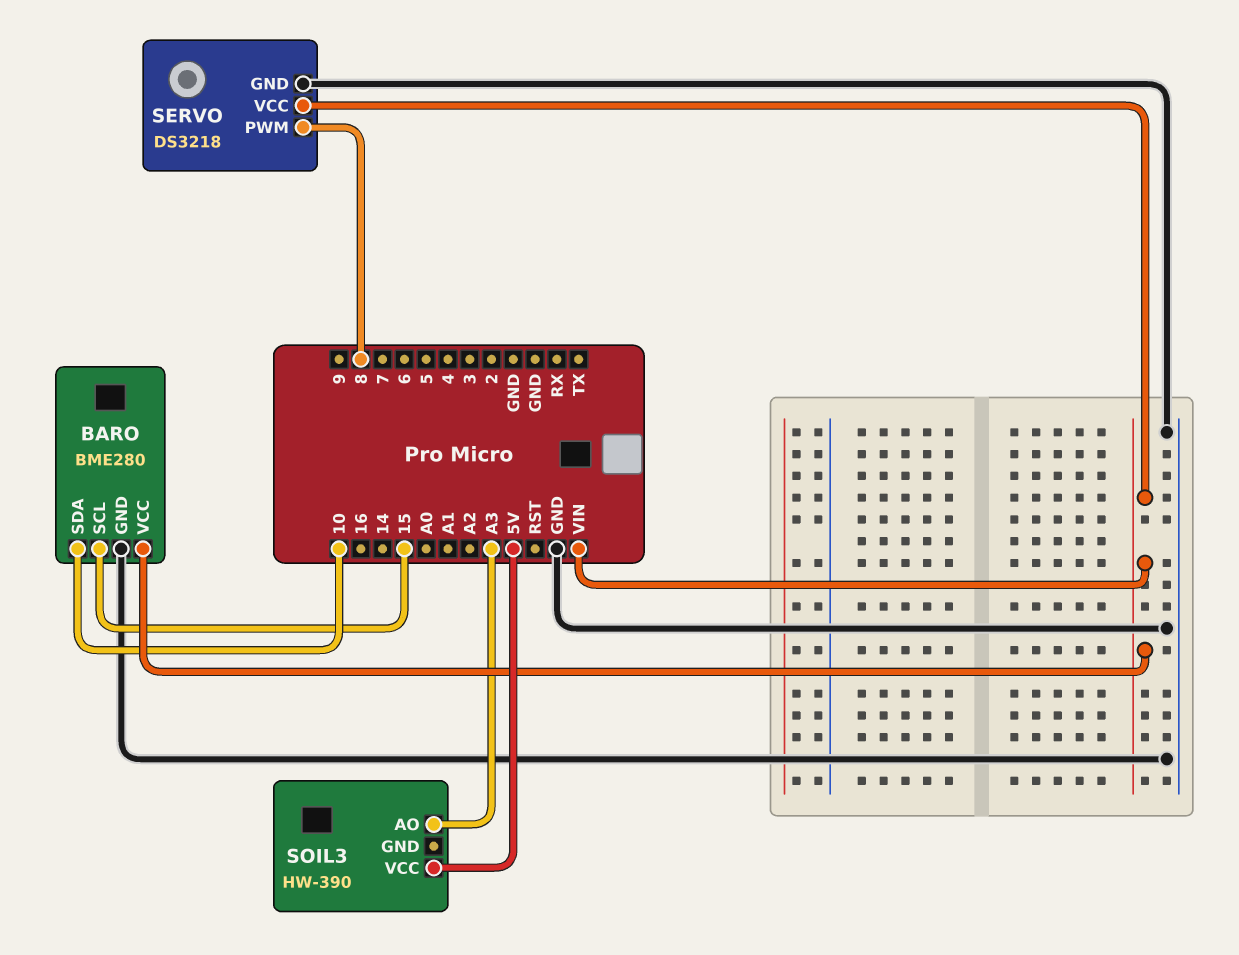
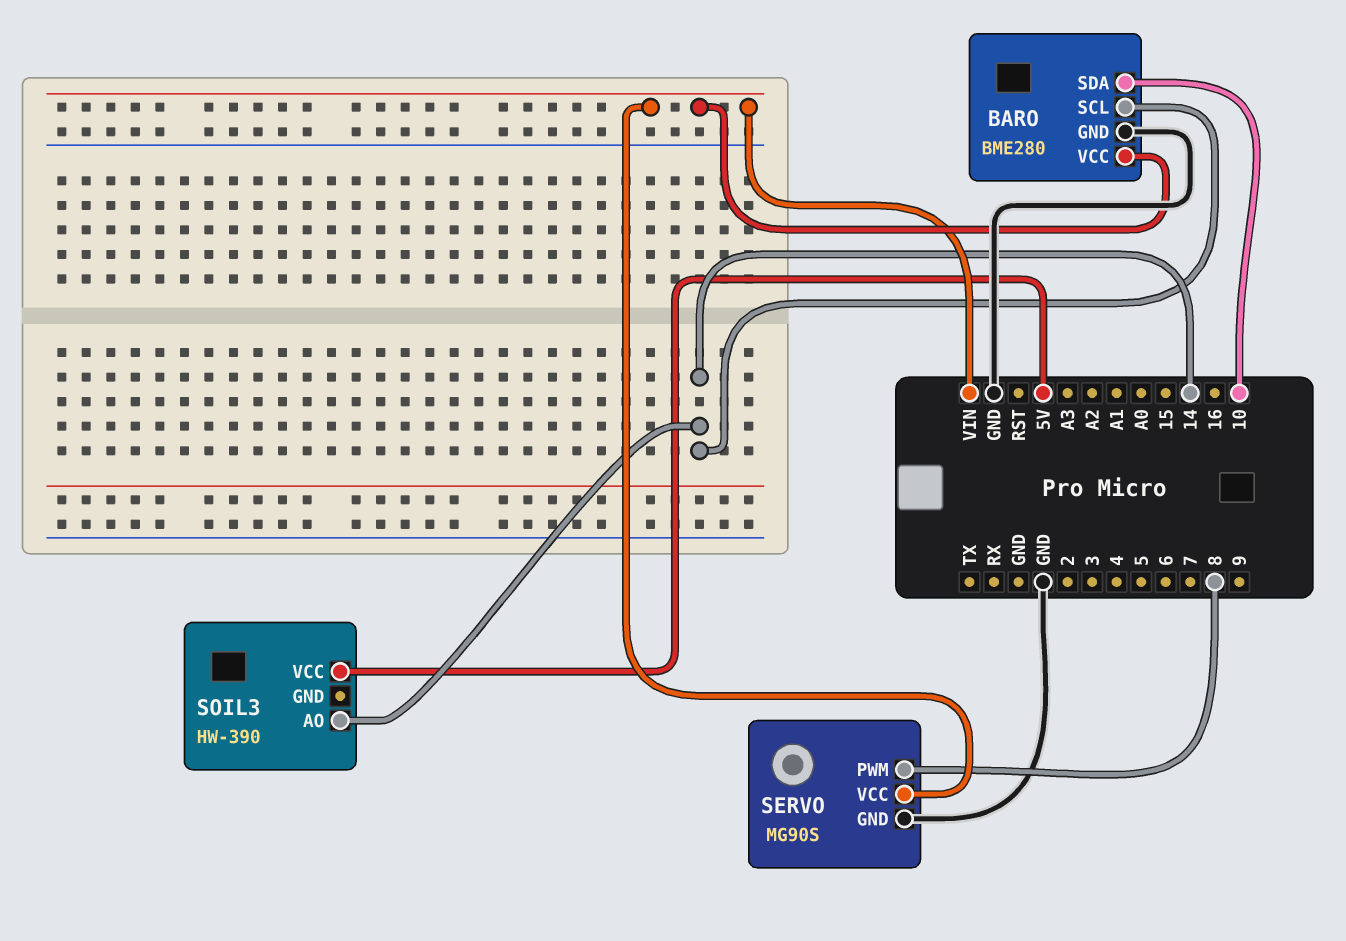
BARO pin SCL: 15 -> 14
SERVO: DS3218 -> MG90S
SOIL3 pin AO: A3 -> 14

